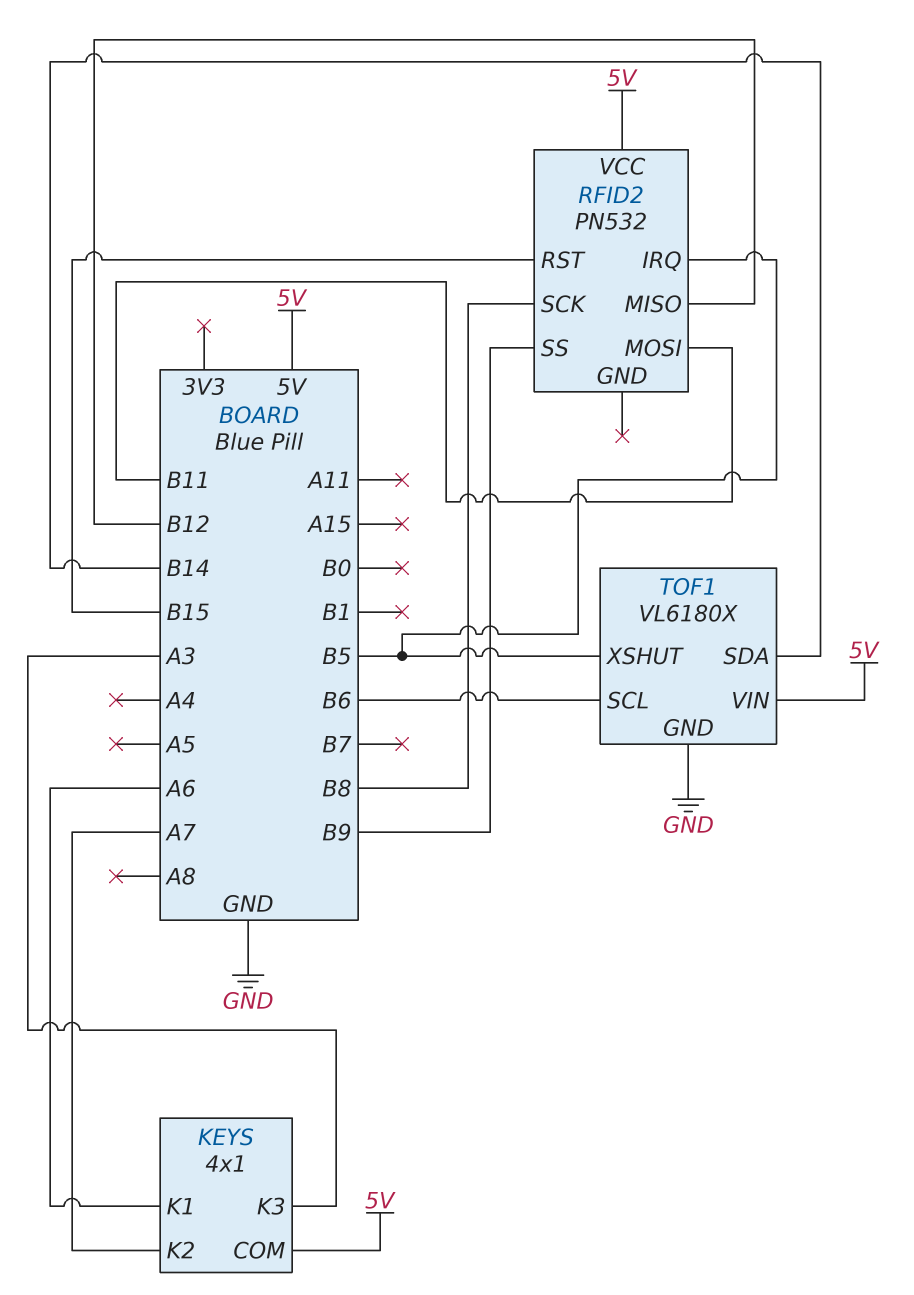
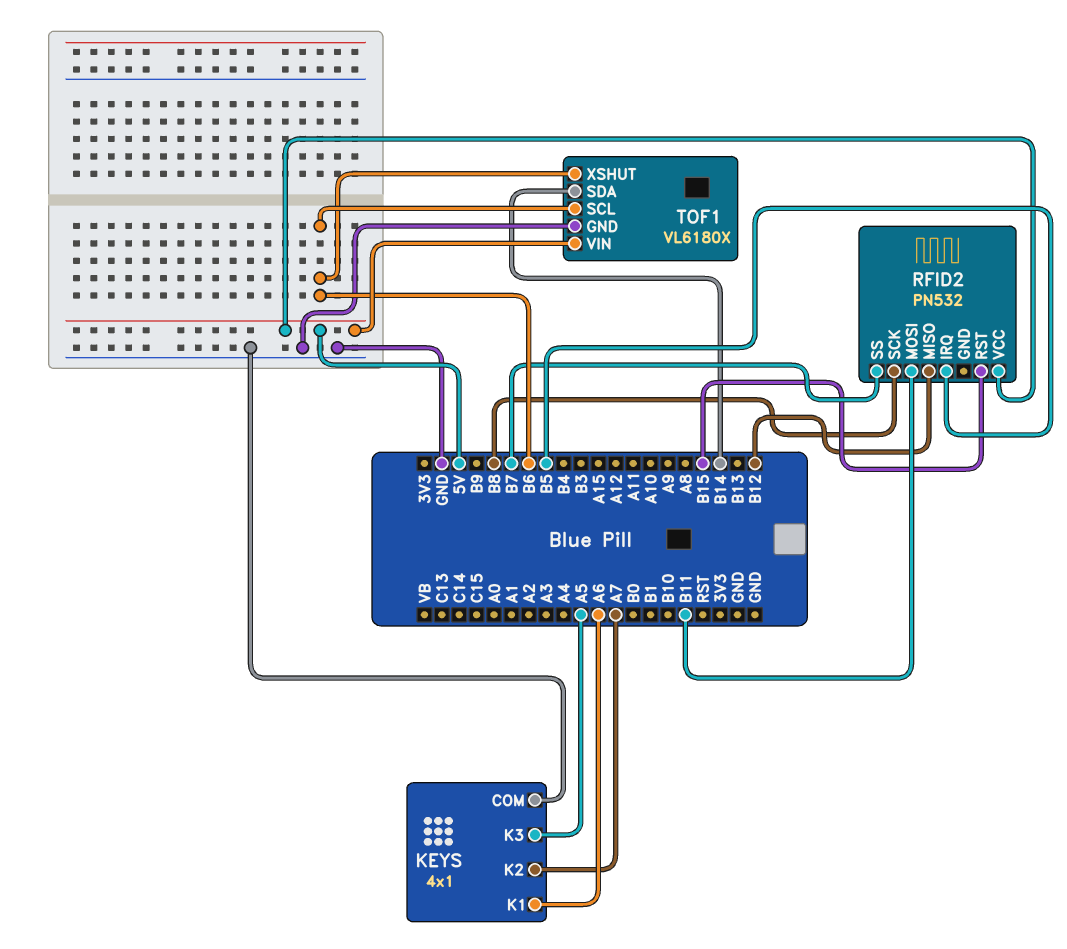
KEYS pin COM: 5V -> GND
KEYS pin K3: A3 -> A5
RFID2 pin SS: B9 -> B7
TOF1 pin XSHUT: B5 -> B6

